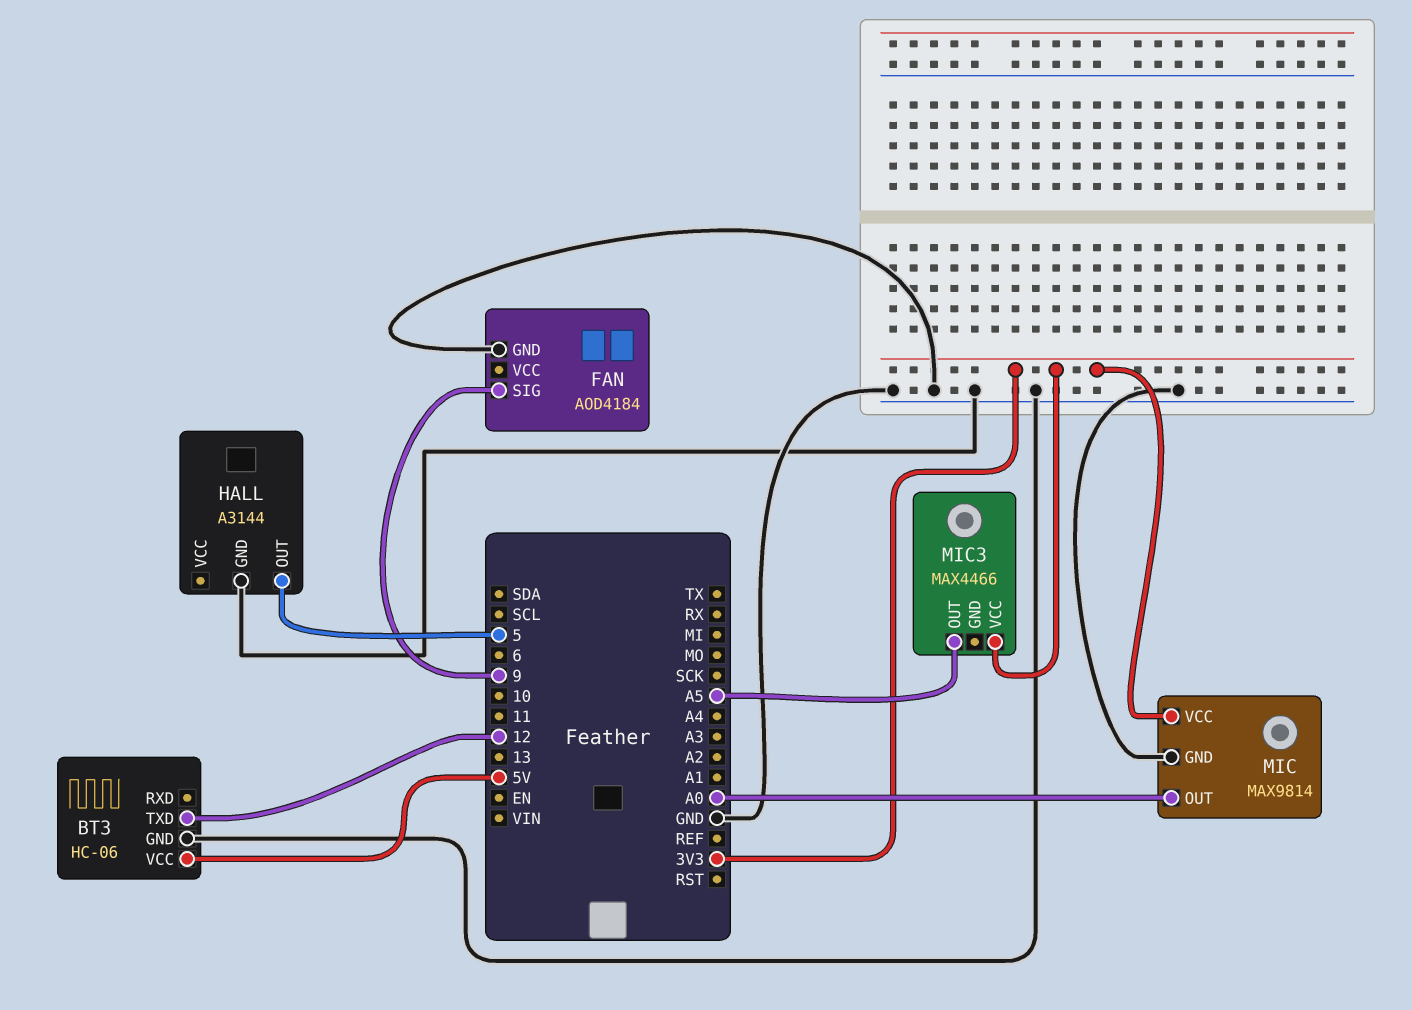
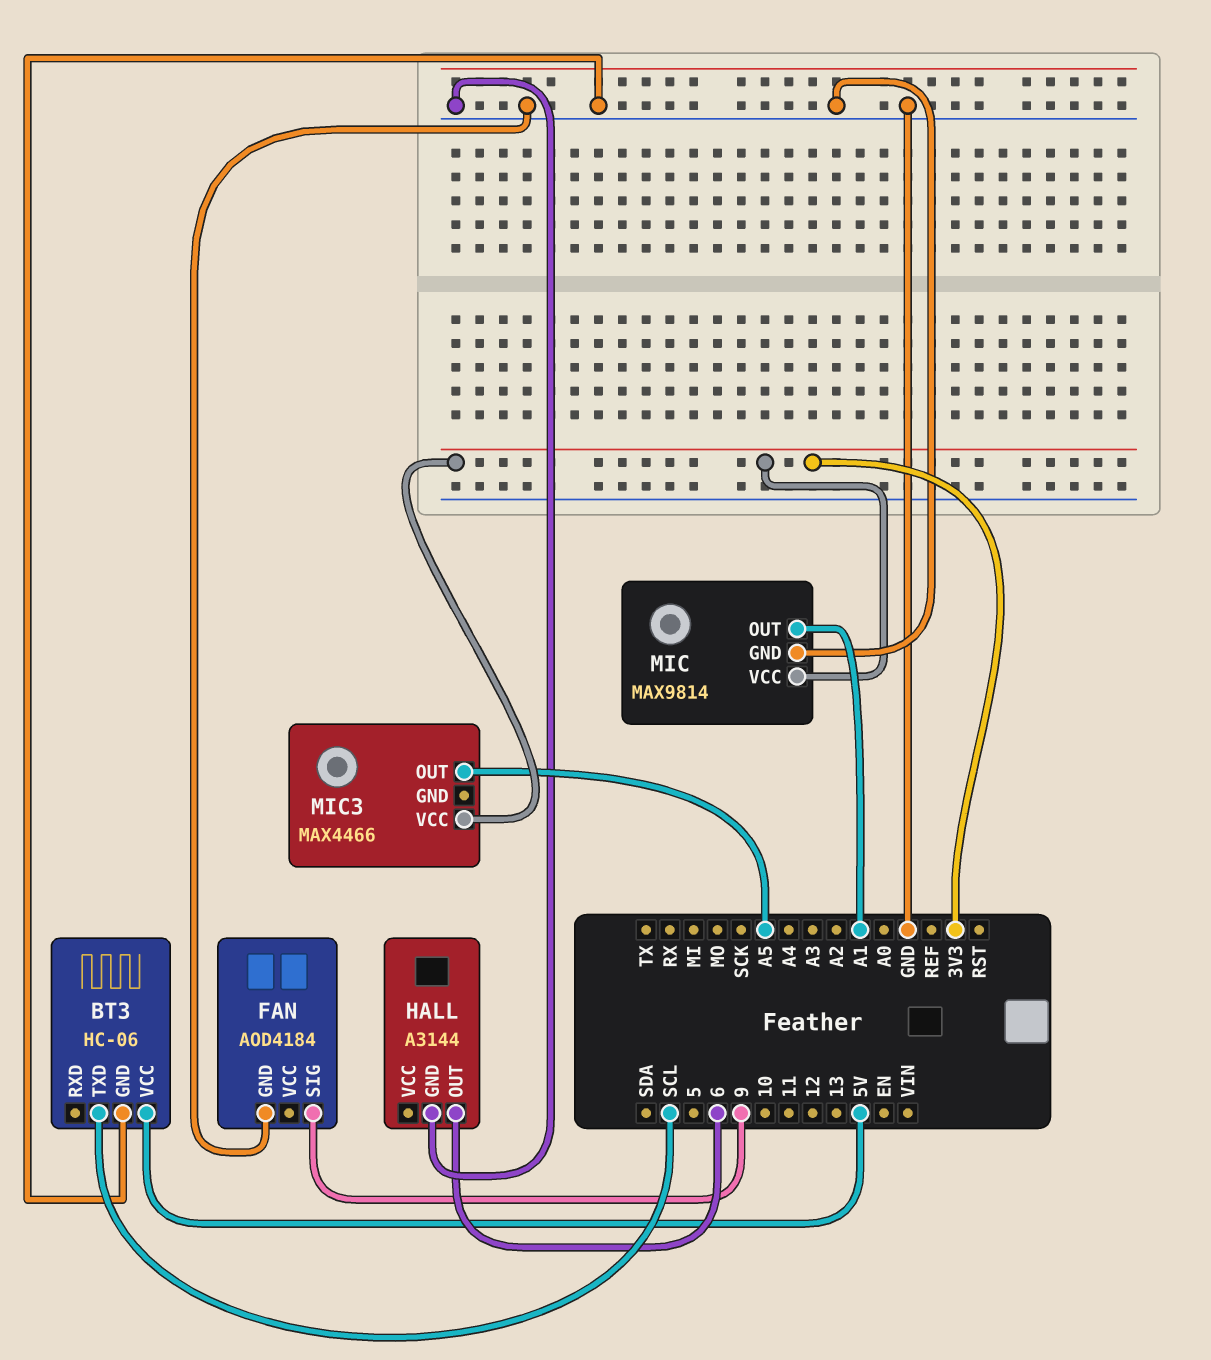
BT3 pin TXD: 12 -> SCL
HALL pin OUT: 5 -> 6
MIC pin OUT: A0 -> A1

